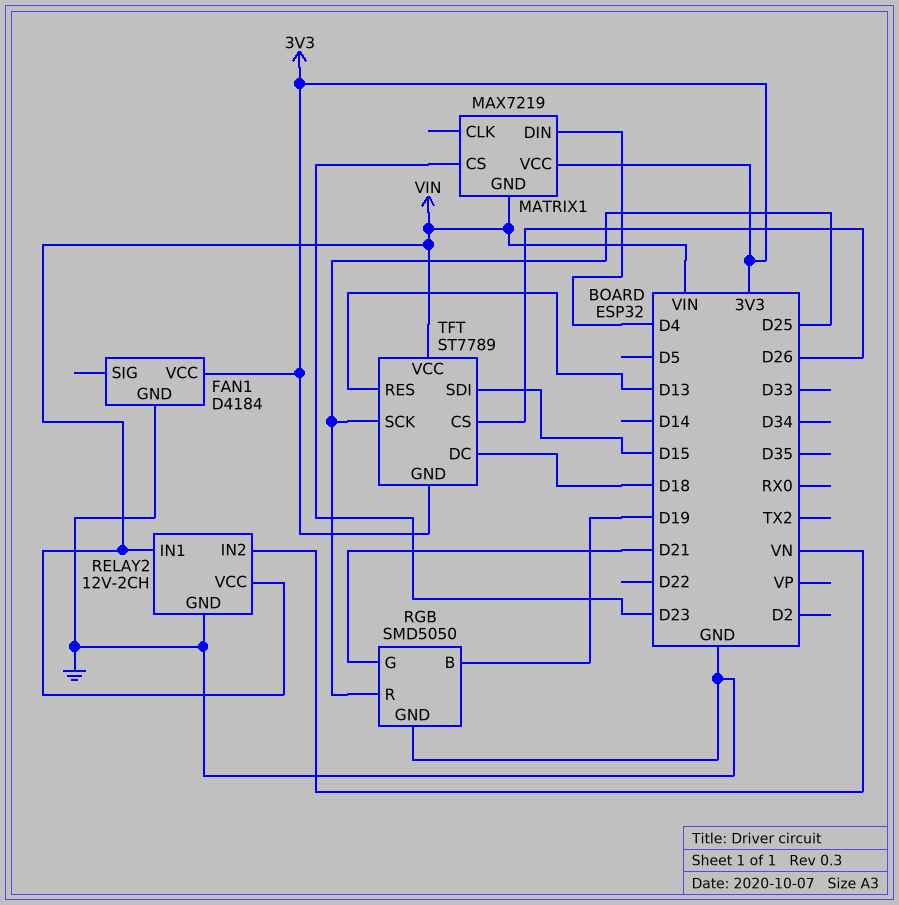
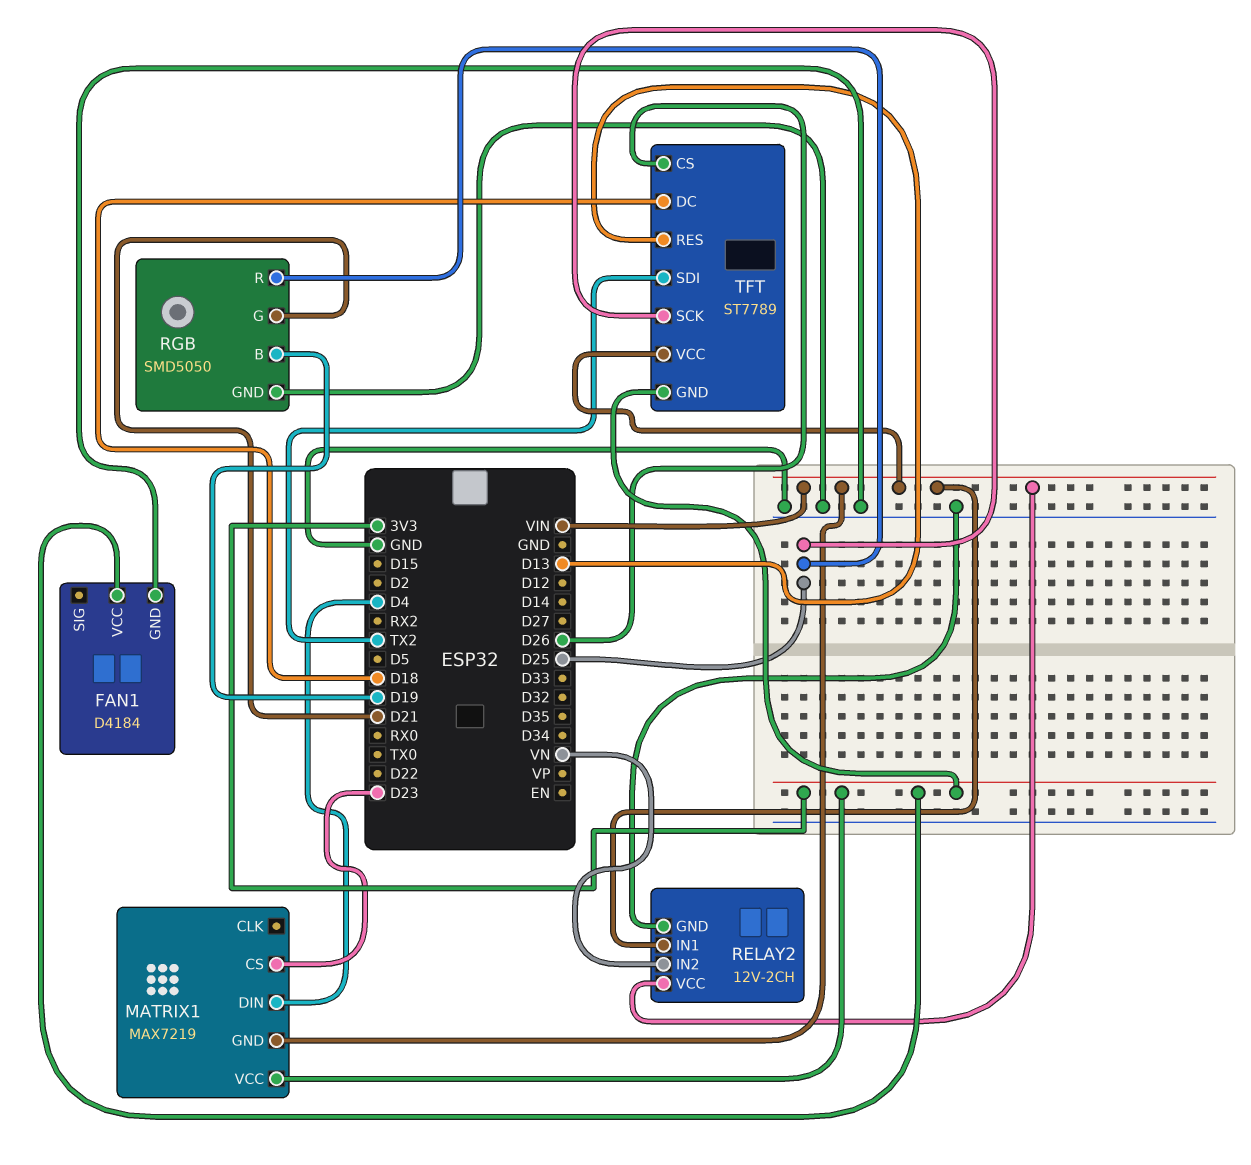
TFT pin SDI: D15 -> TX2

